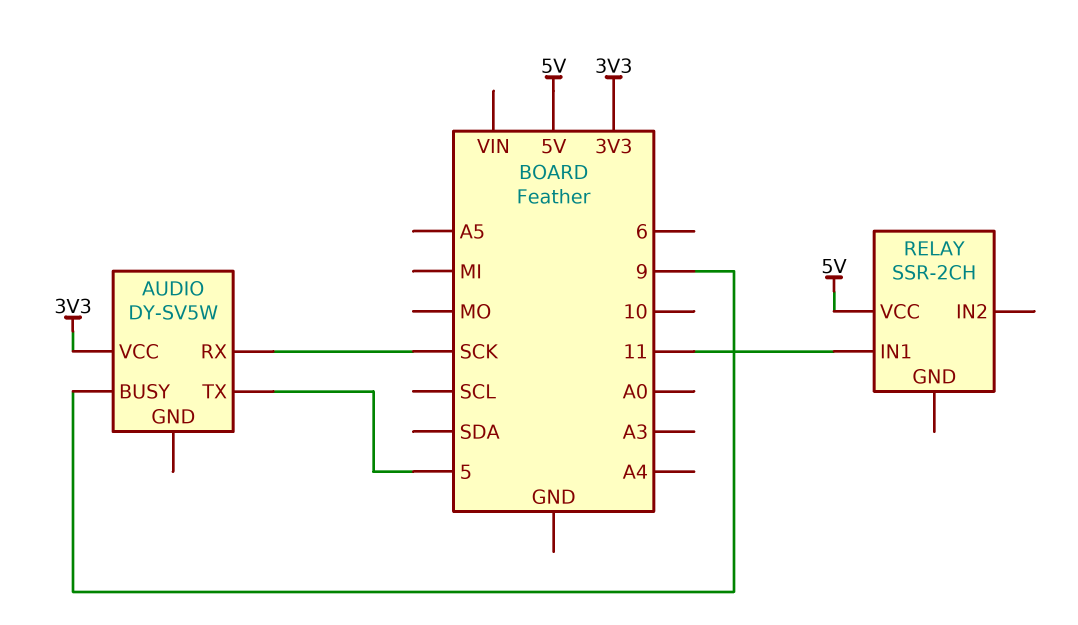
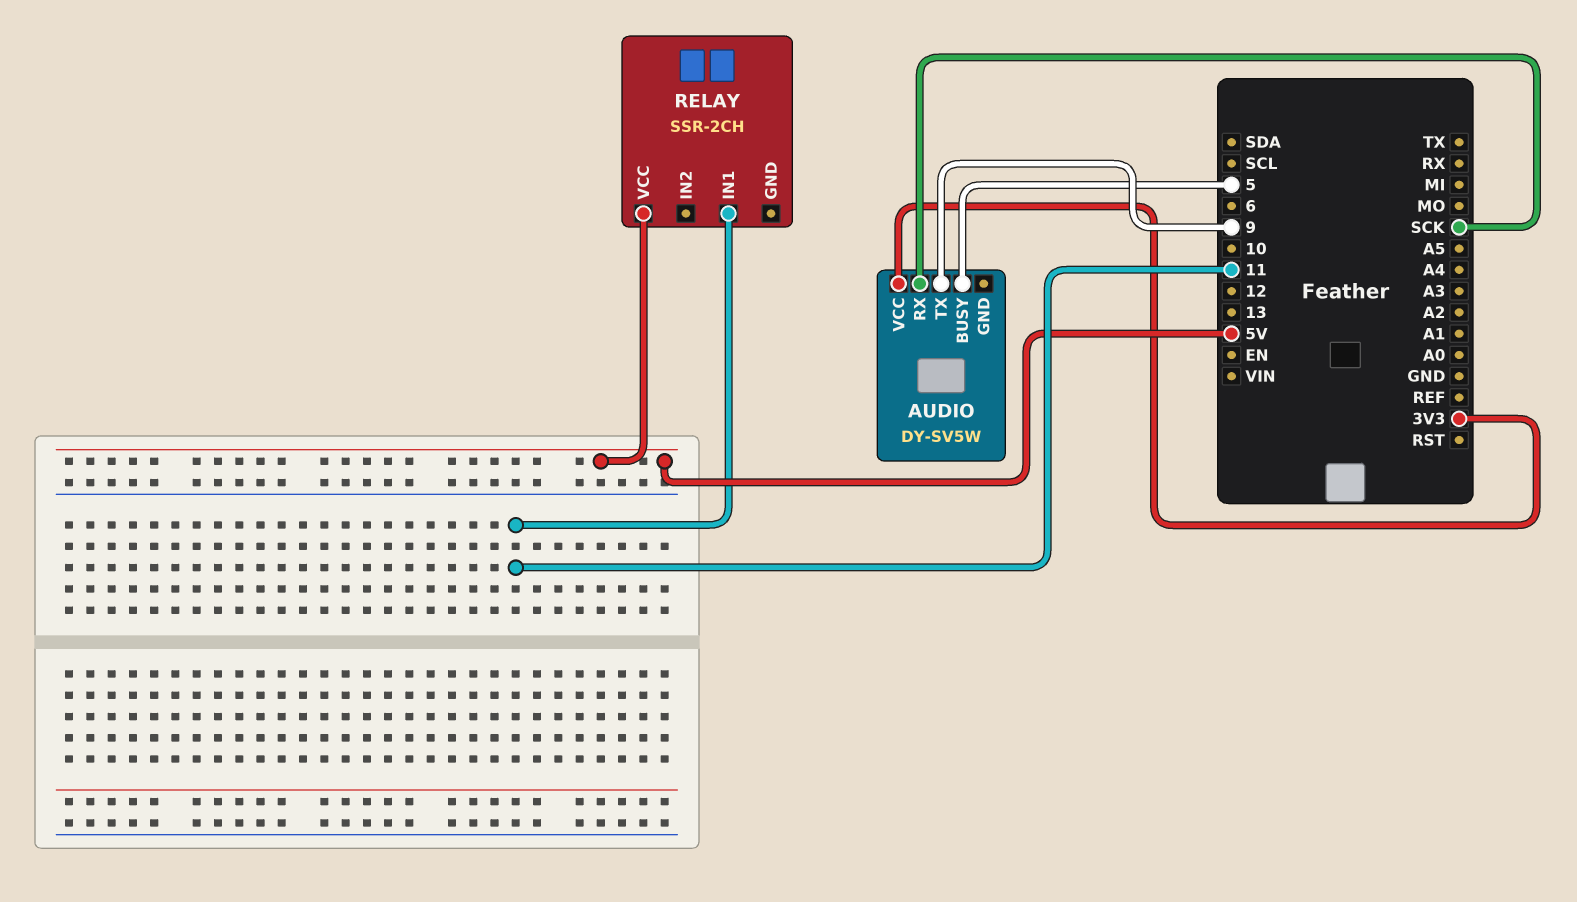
AUDIO pin BUSY: 9 -> 5
AUDIO pin TX: 5 -> 9

